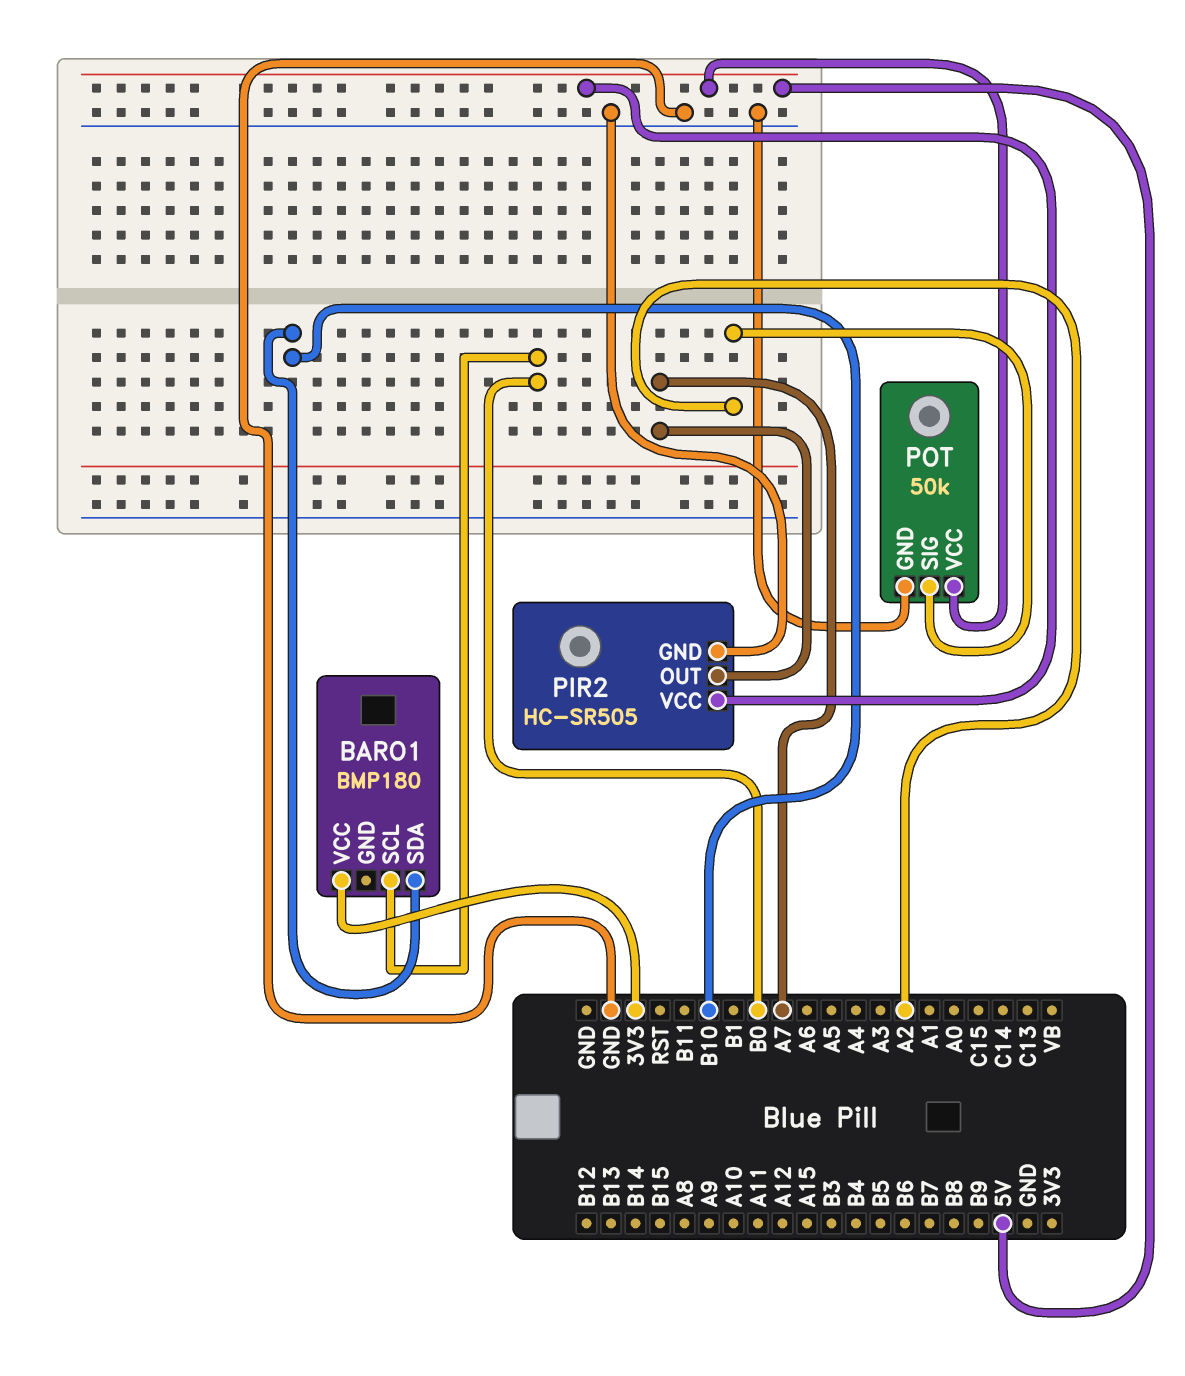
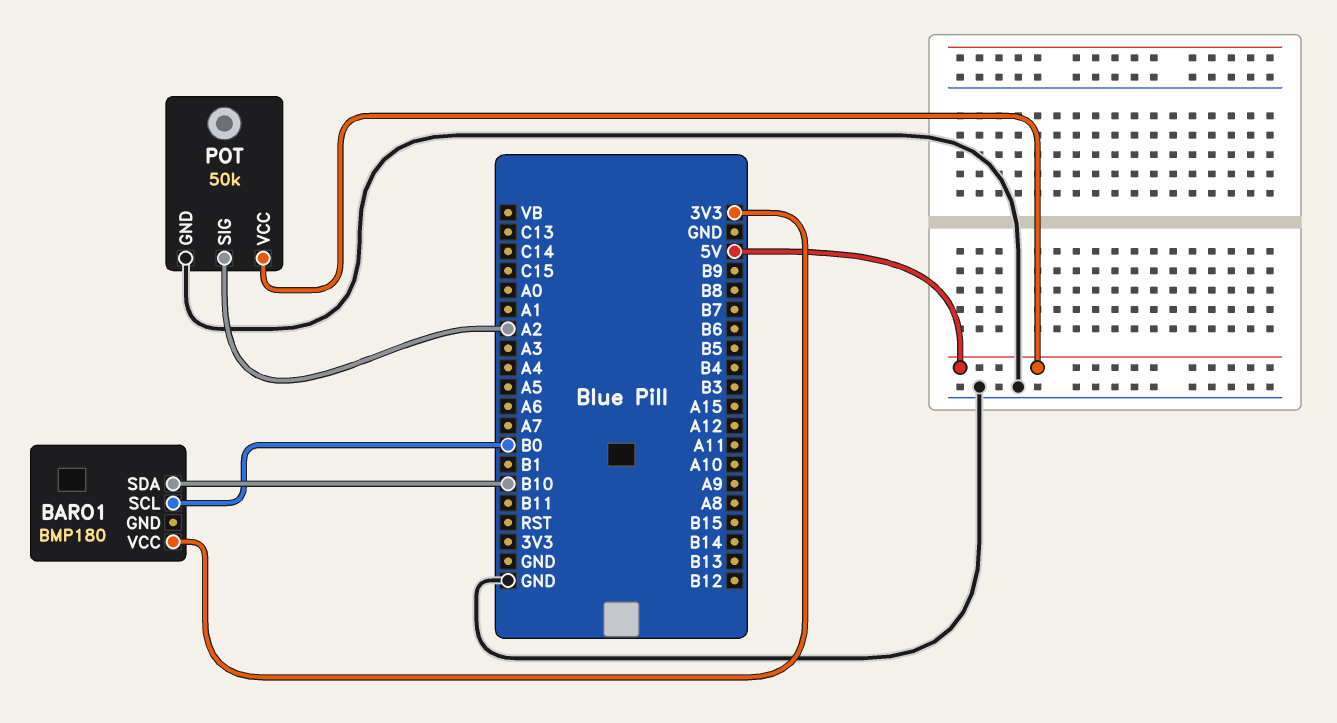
PIR2: HC-SR505 -> none
PIR2 pin GND: GND -> none
PIR2 pin OUT: A7 -> none
PIR2 pin VCC: 5V -> none

